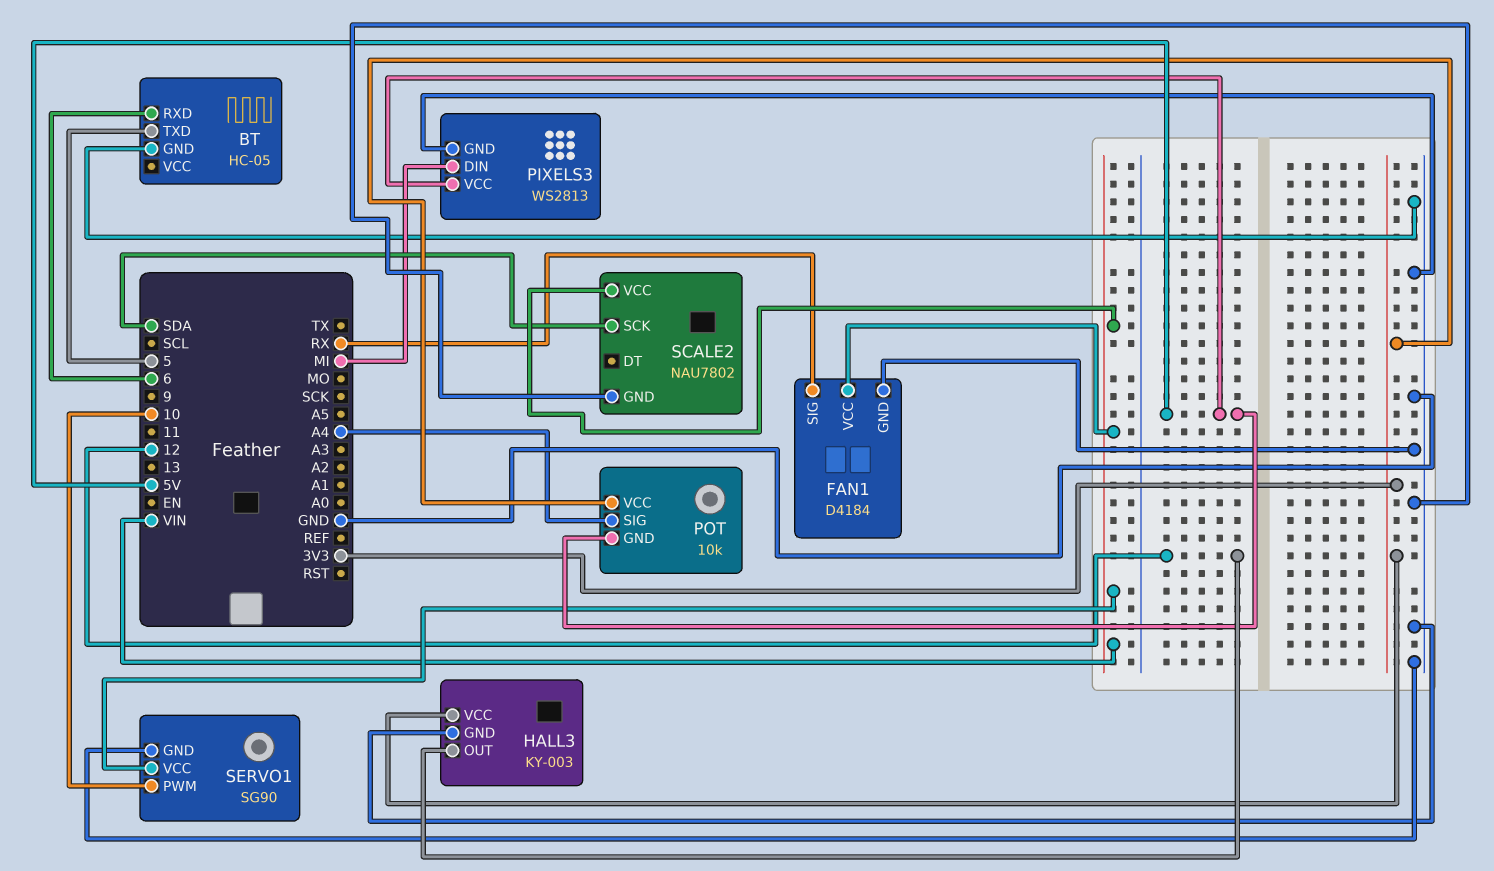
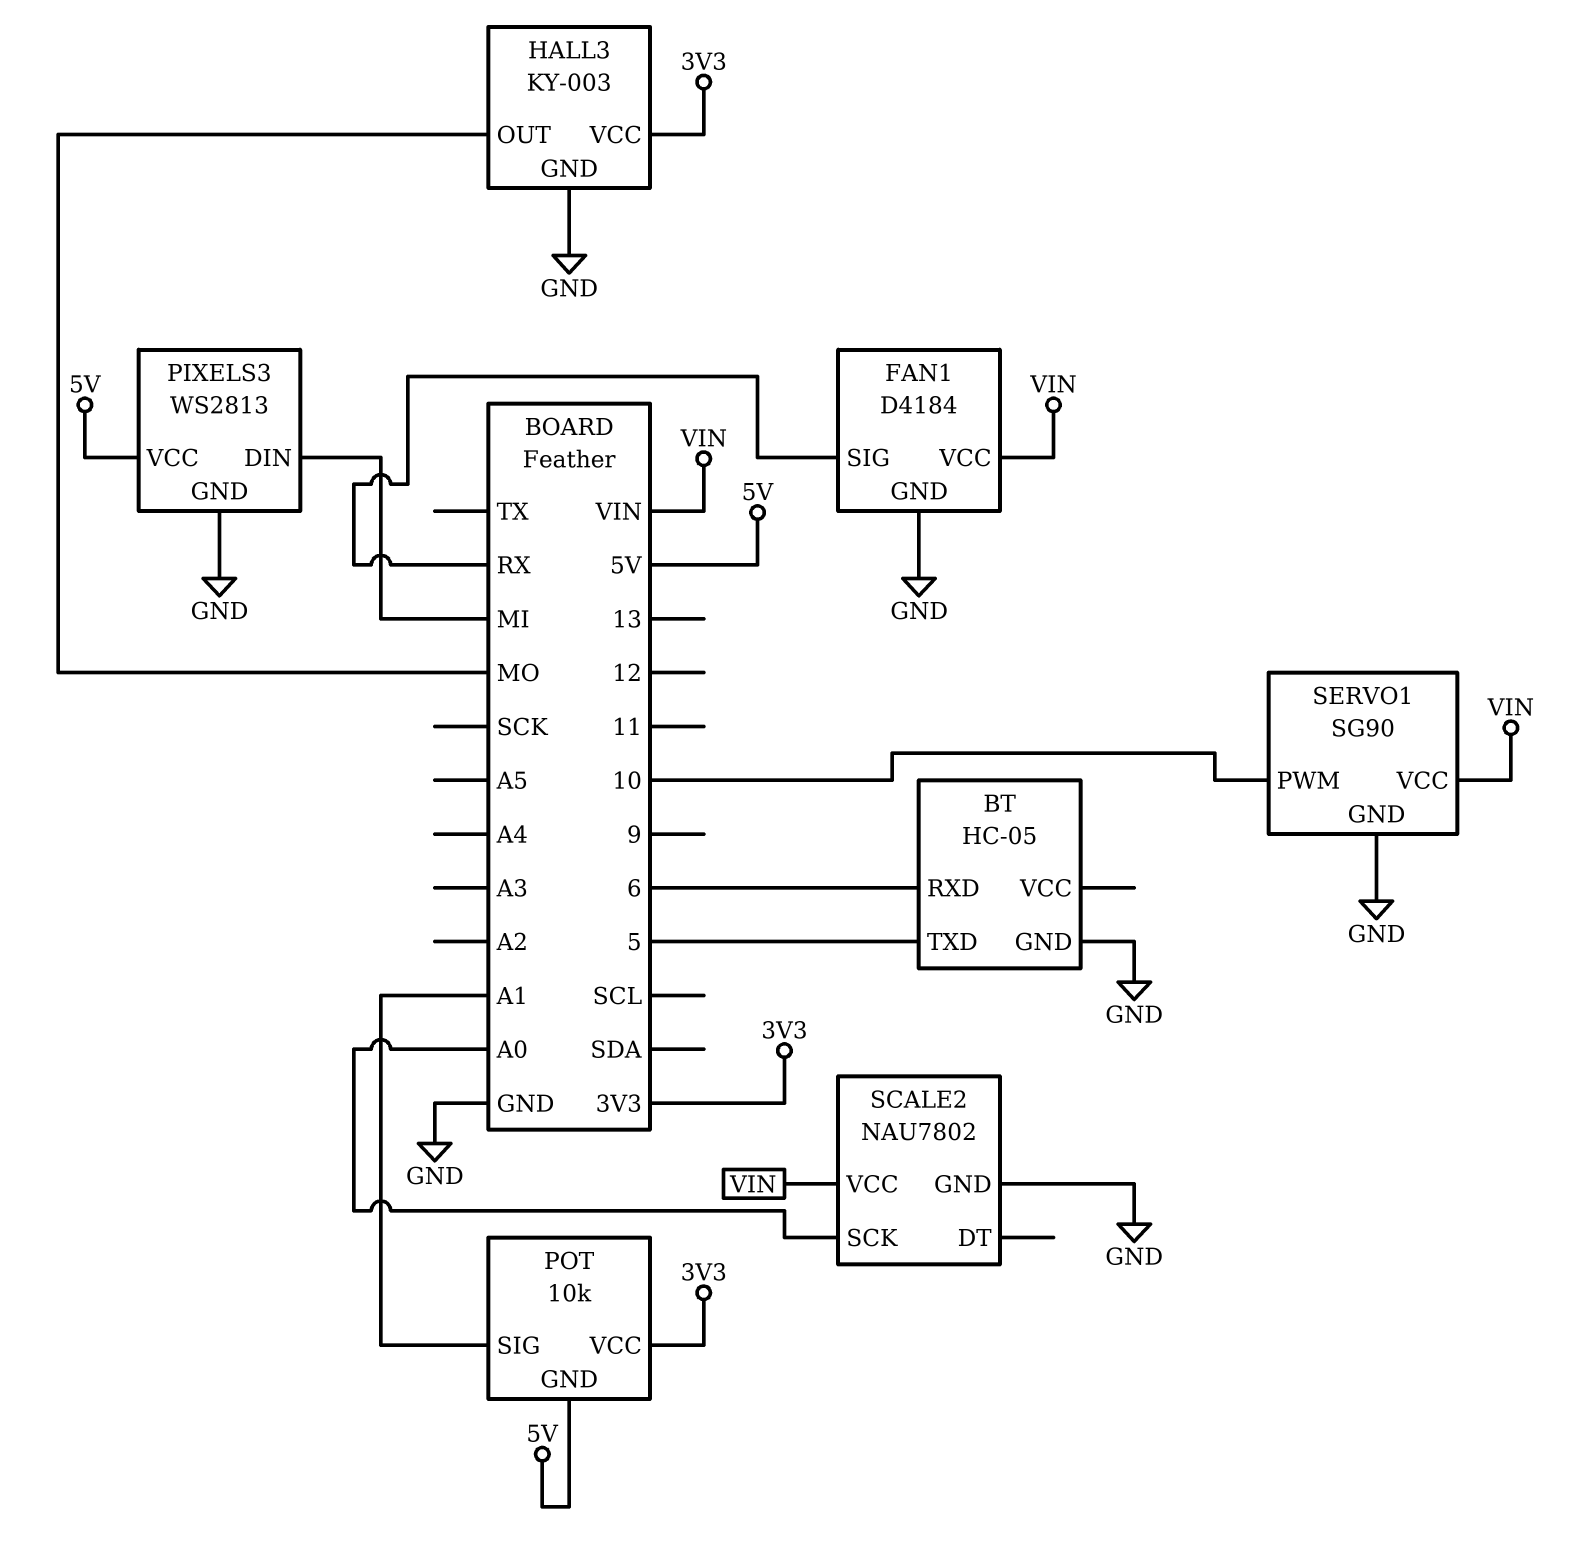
HALL3 pin OUT: 12 -> MO
POT pin SIG: A4 -> A1
SCALE2 pin SCK: SDA -> A0

